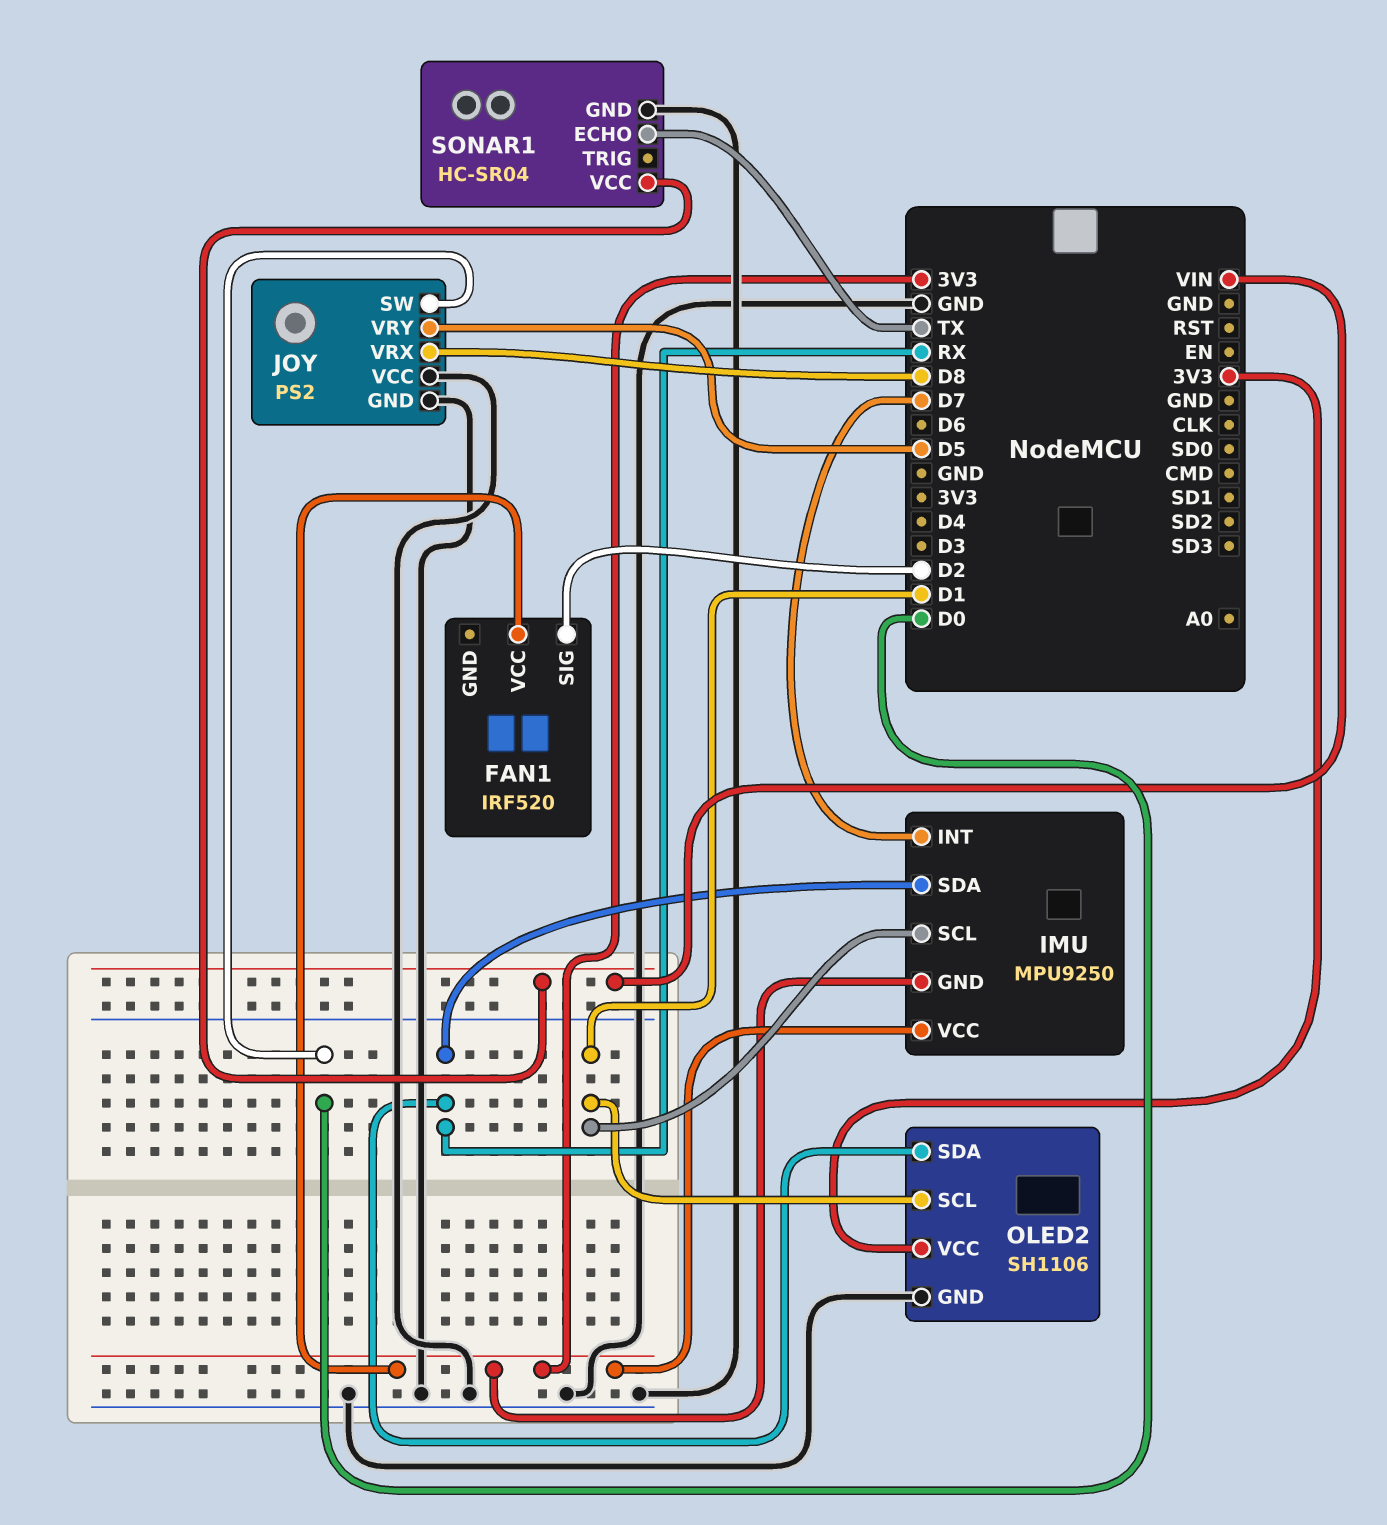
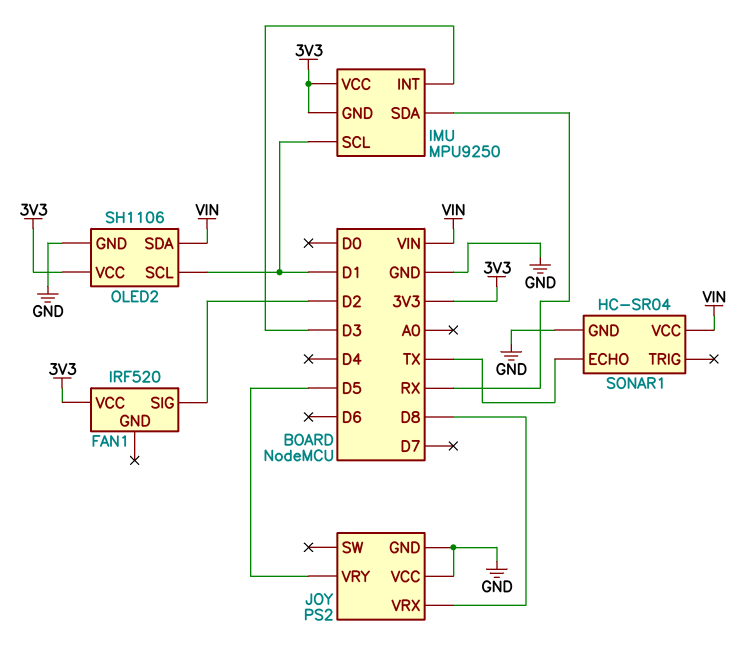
IMU pin INT: D7 -> D3
JOY pin SW: D0 -> none
OLED2 pin SDA: RX -> VIN

